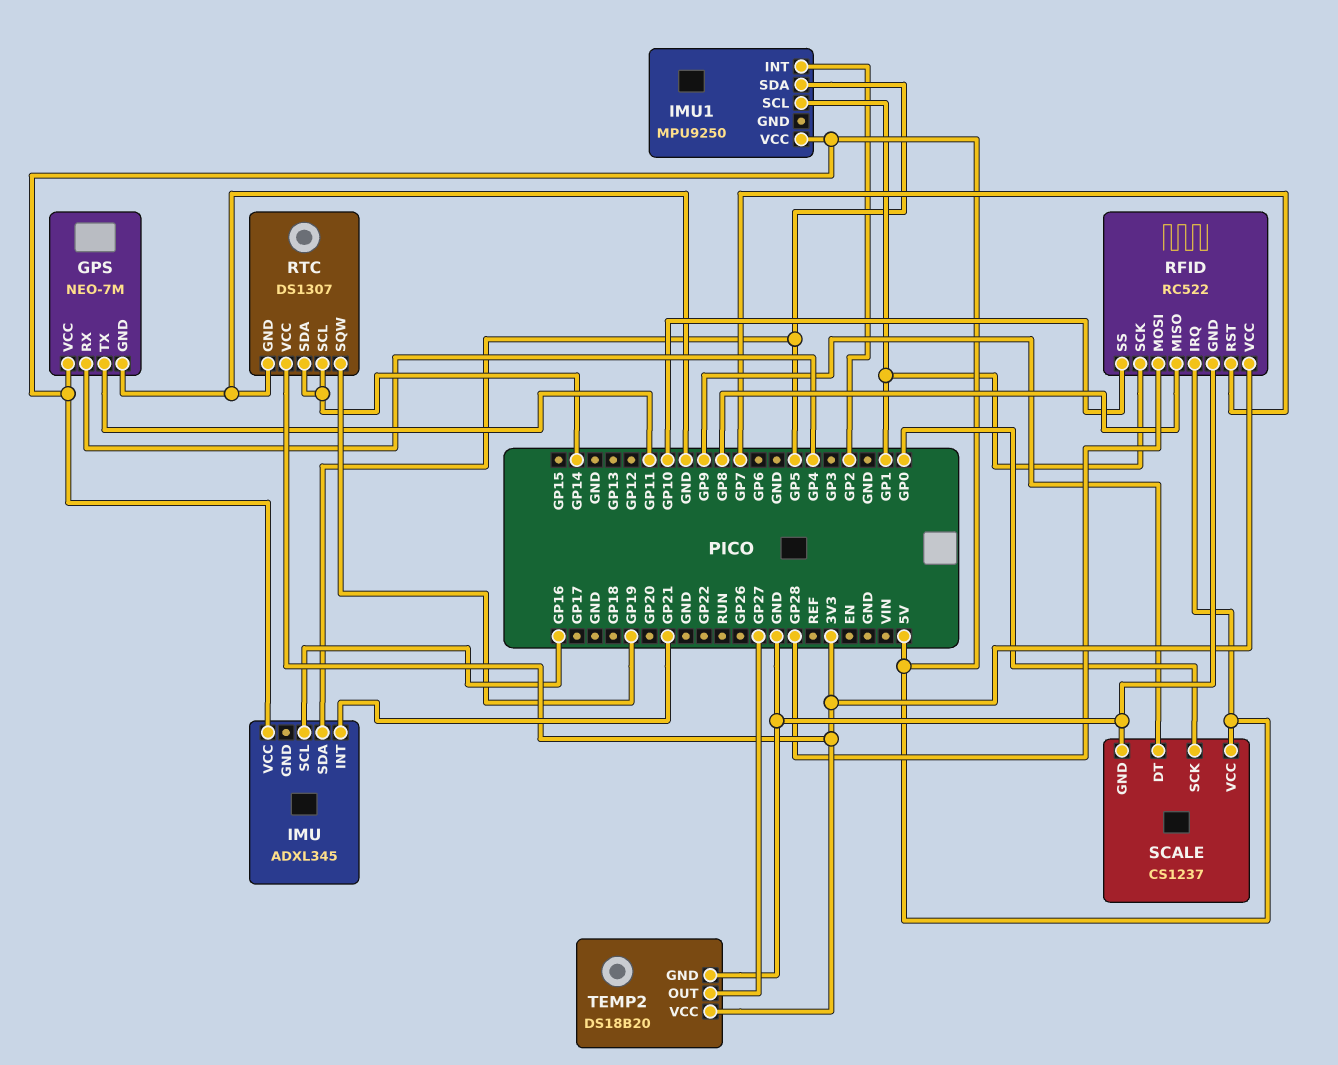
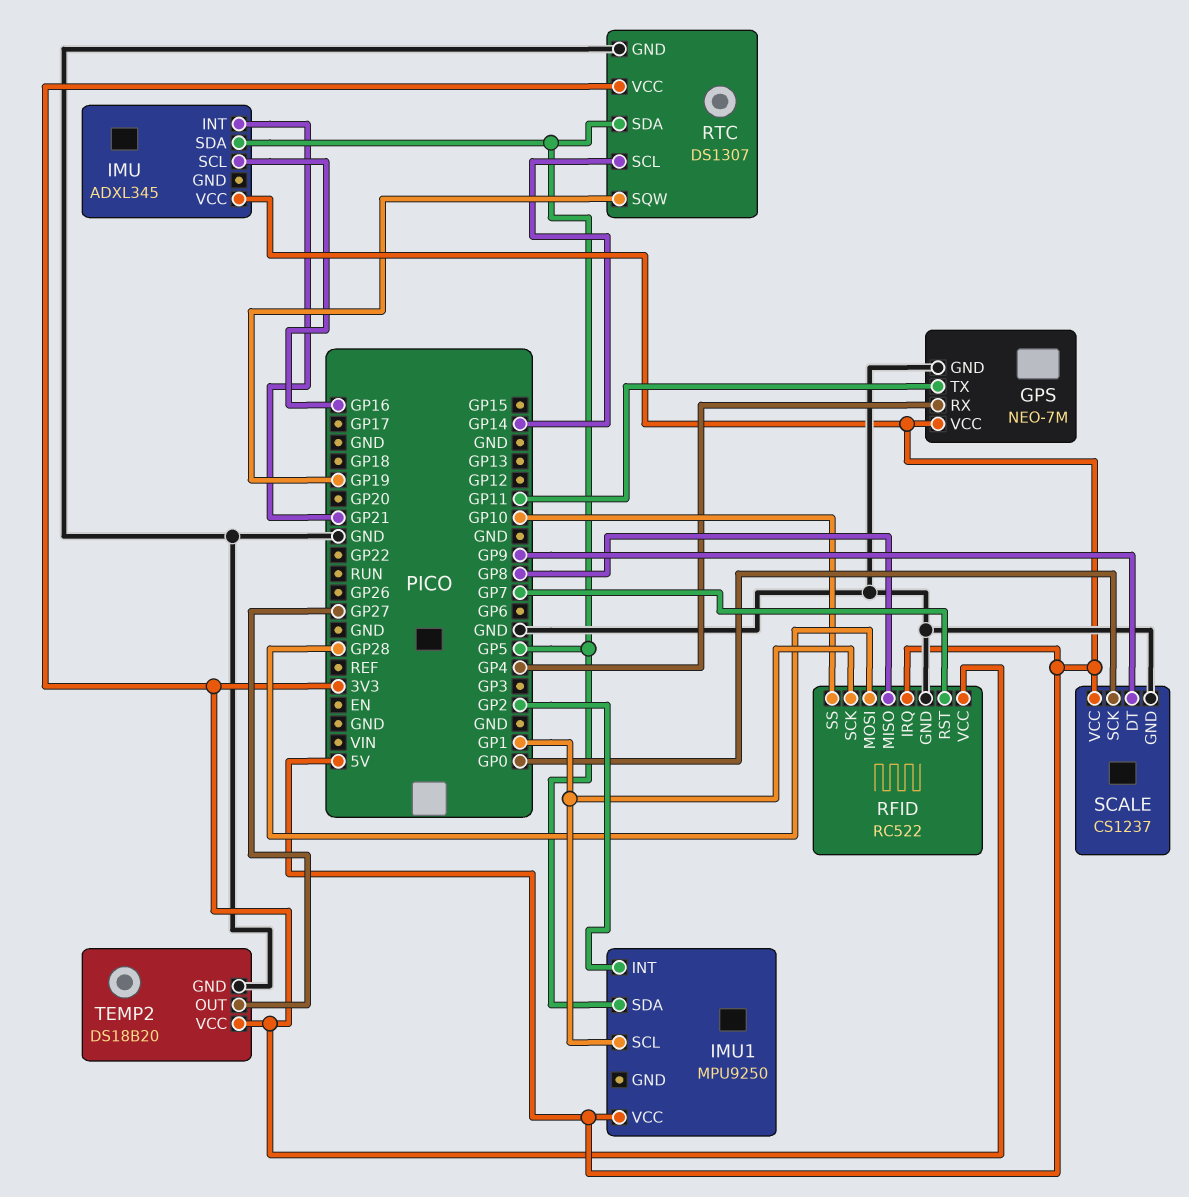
RTC pin SDA: GP14 -> GP5

